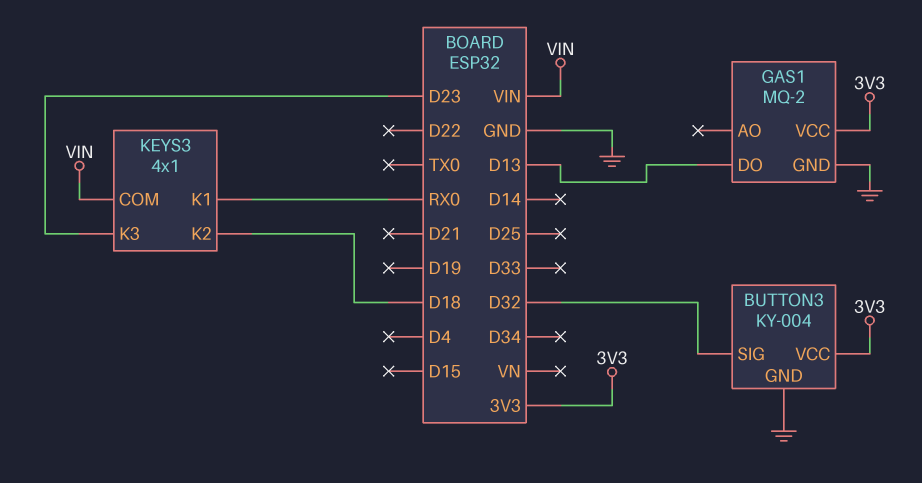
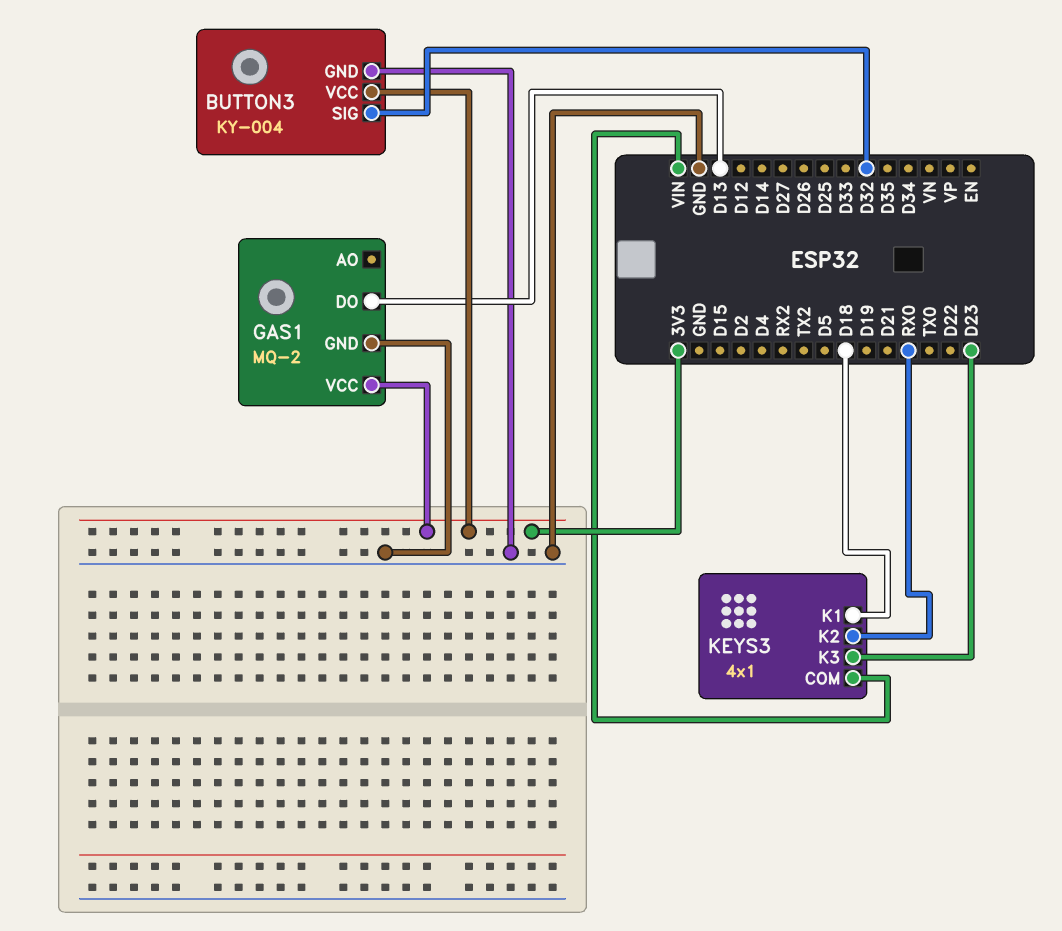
KEYS3 pin K1: RX0 -> D18
KEYS3 pin K2: D18 -> RX0

